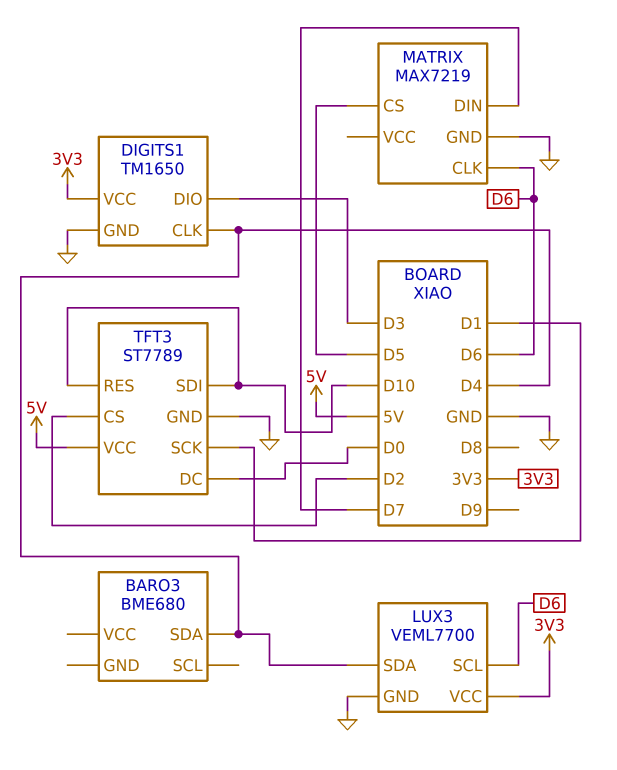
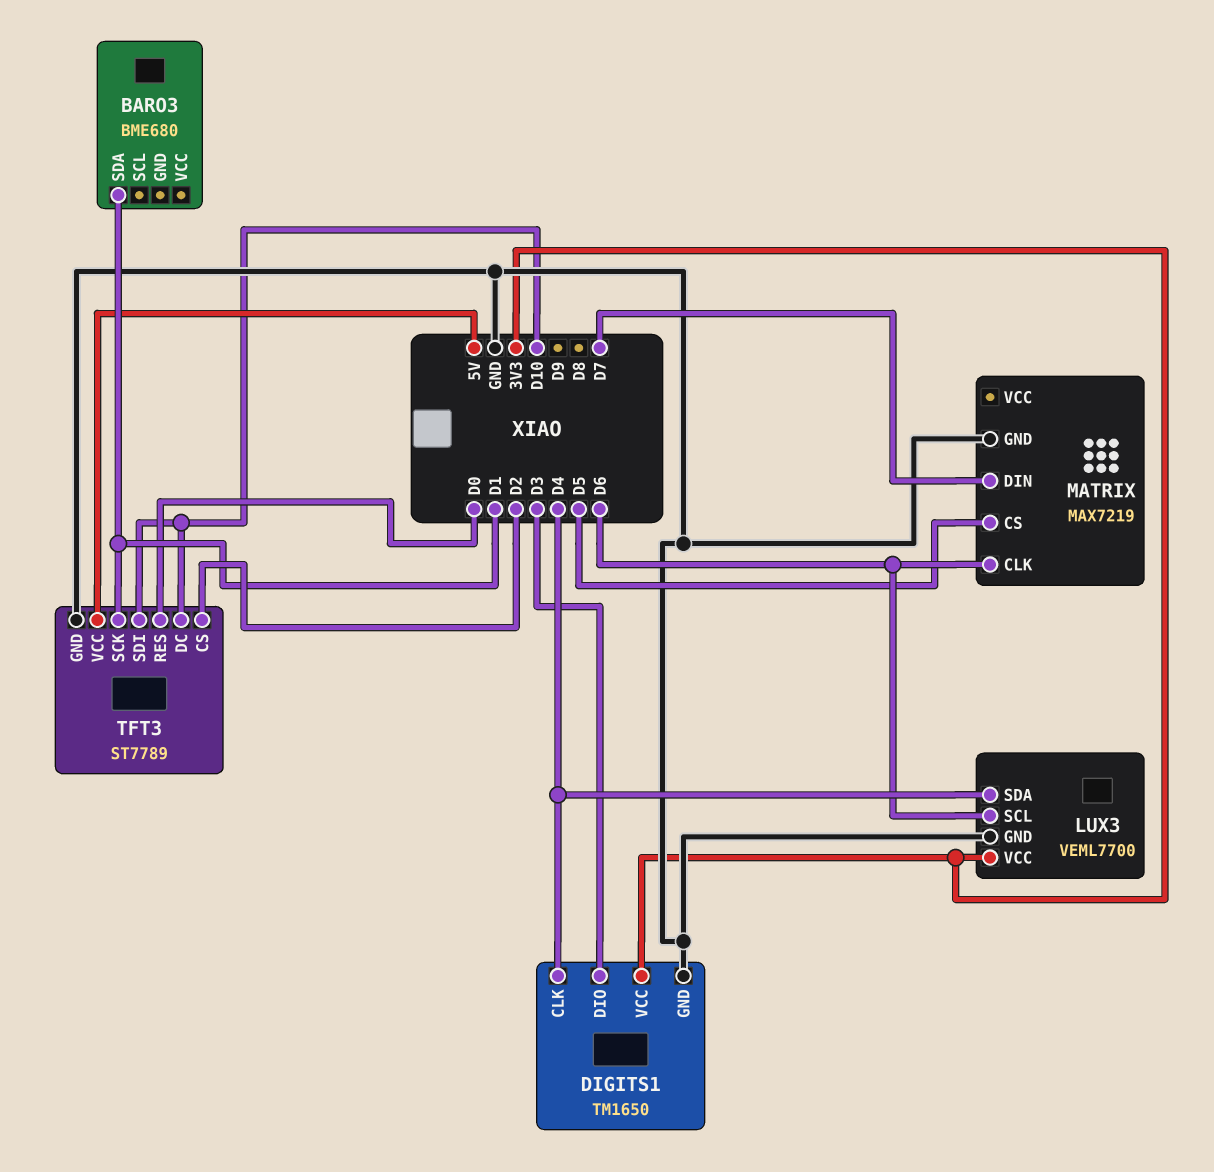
BARO3 pin SDA: D4 -> D1
TFT3 pin DC: D0 -> D10
TFT3 pin RES: D10 -> D0

